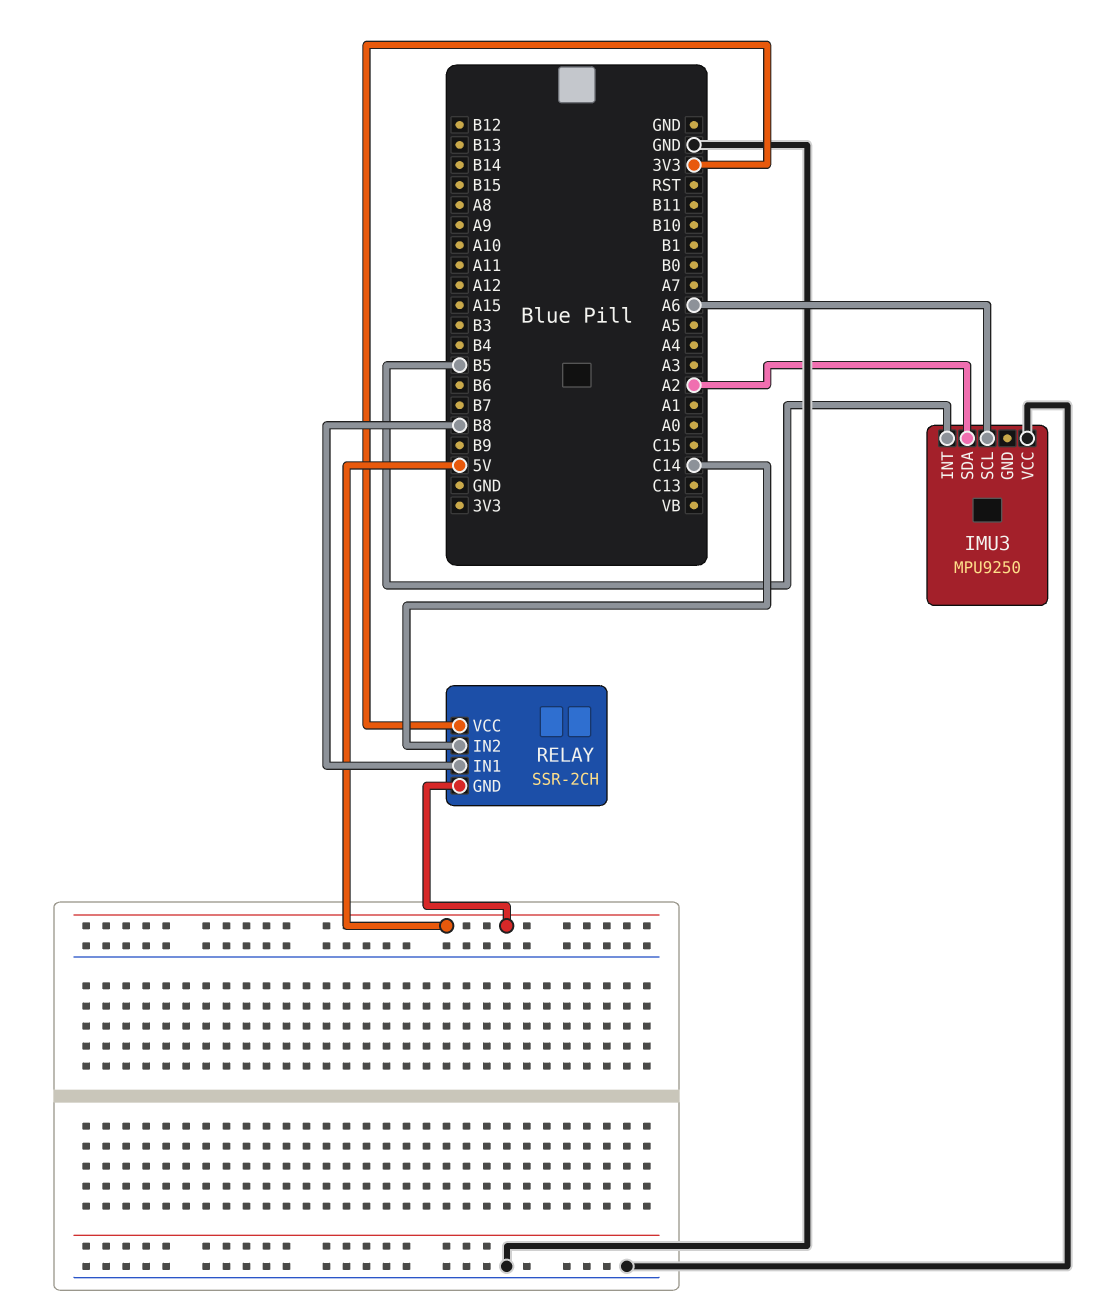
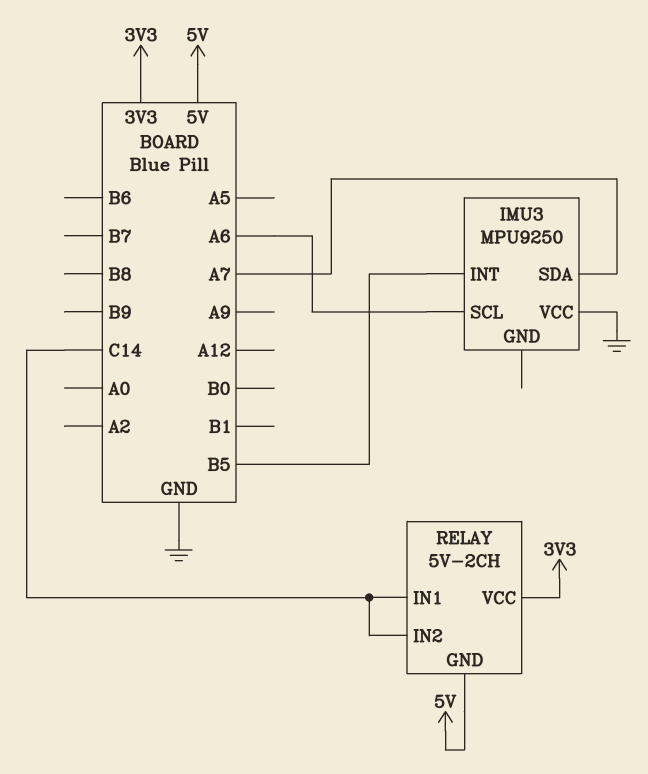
IMU3 pin SDA: A2 -> A7
RELAY: SSR-2CH -> 5V-2CH
RELAY pin IN1: B8 -> C14

